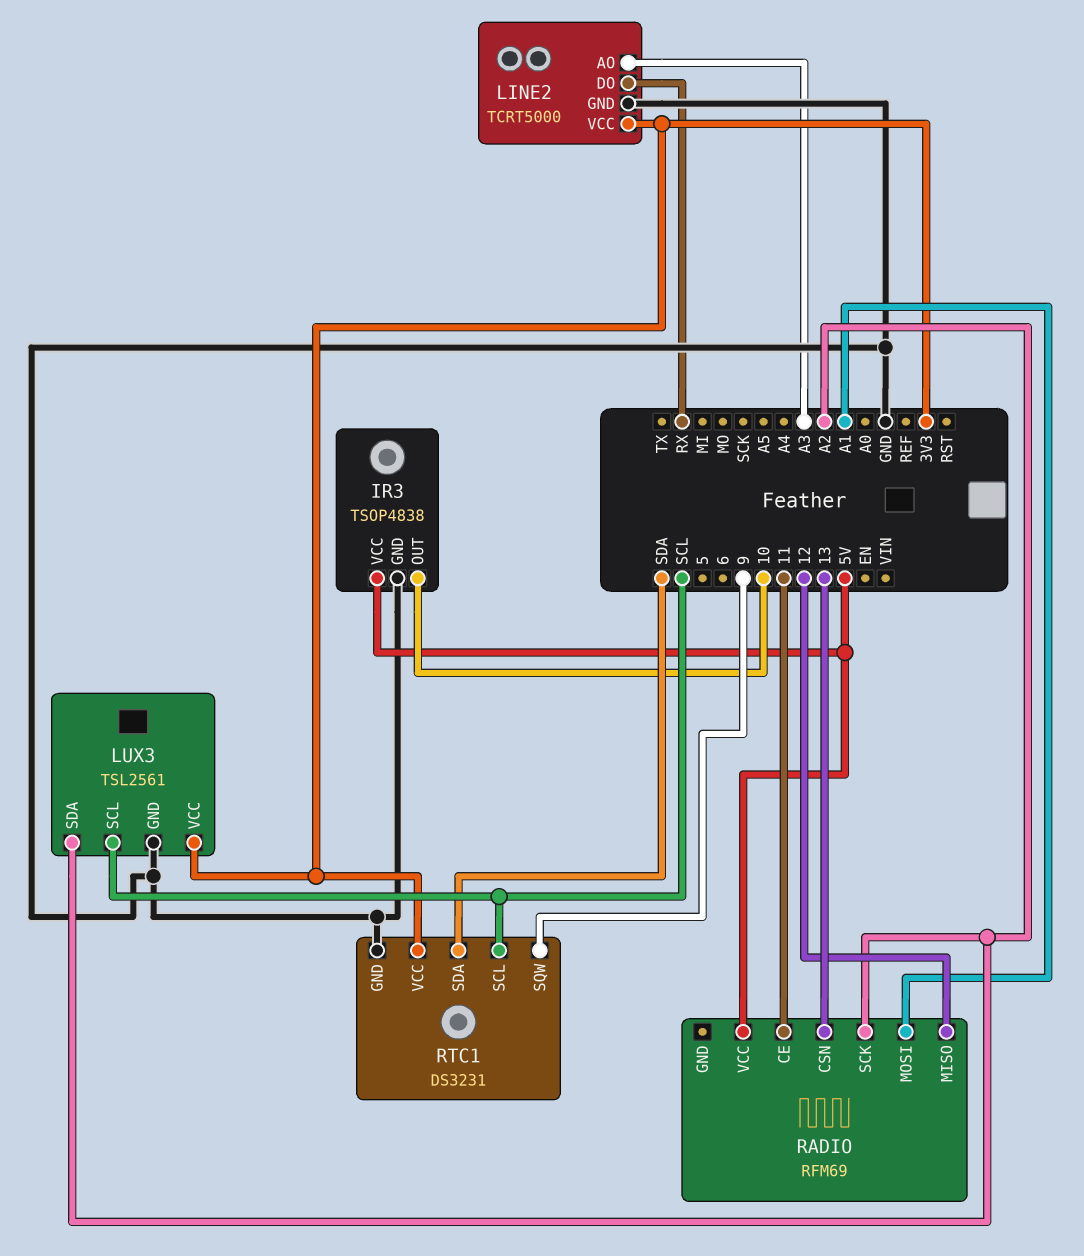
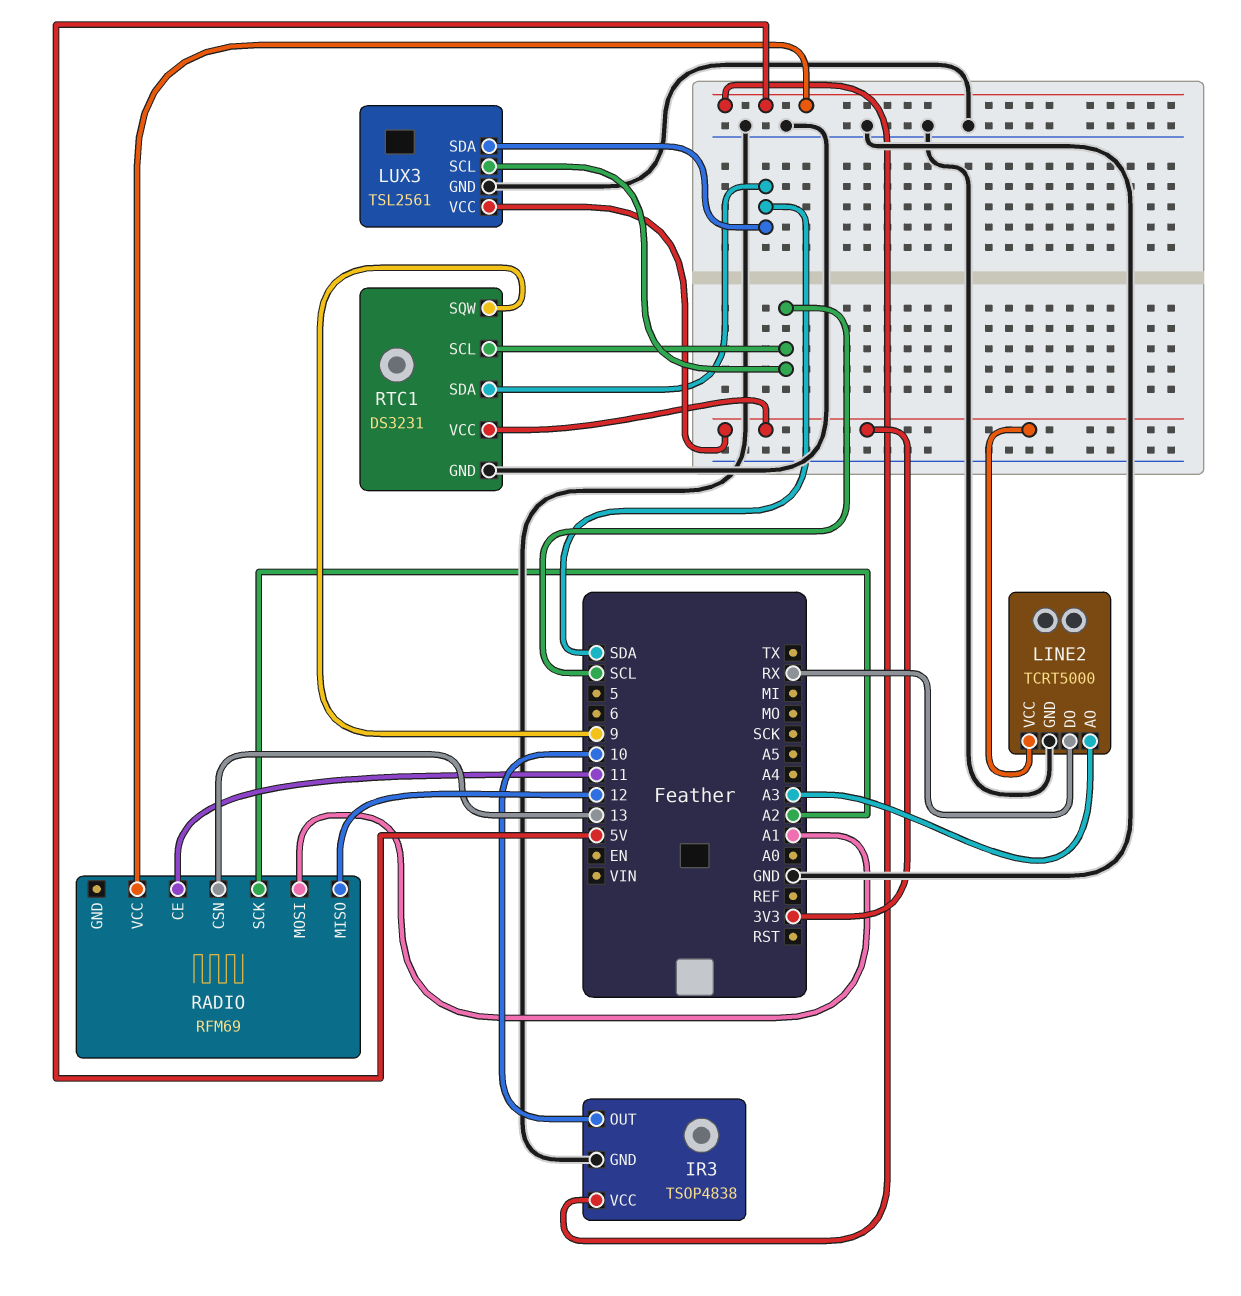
LUX3 pin SDA: A2 -> SDA

